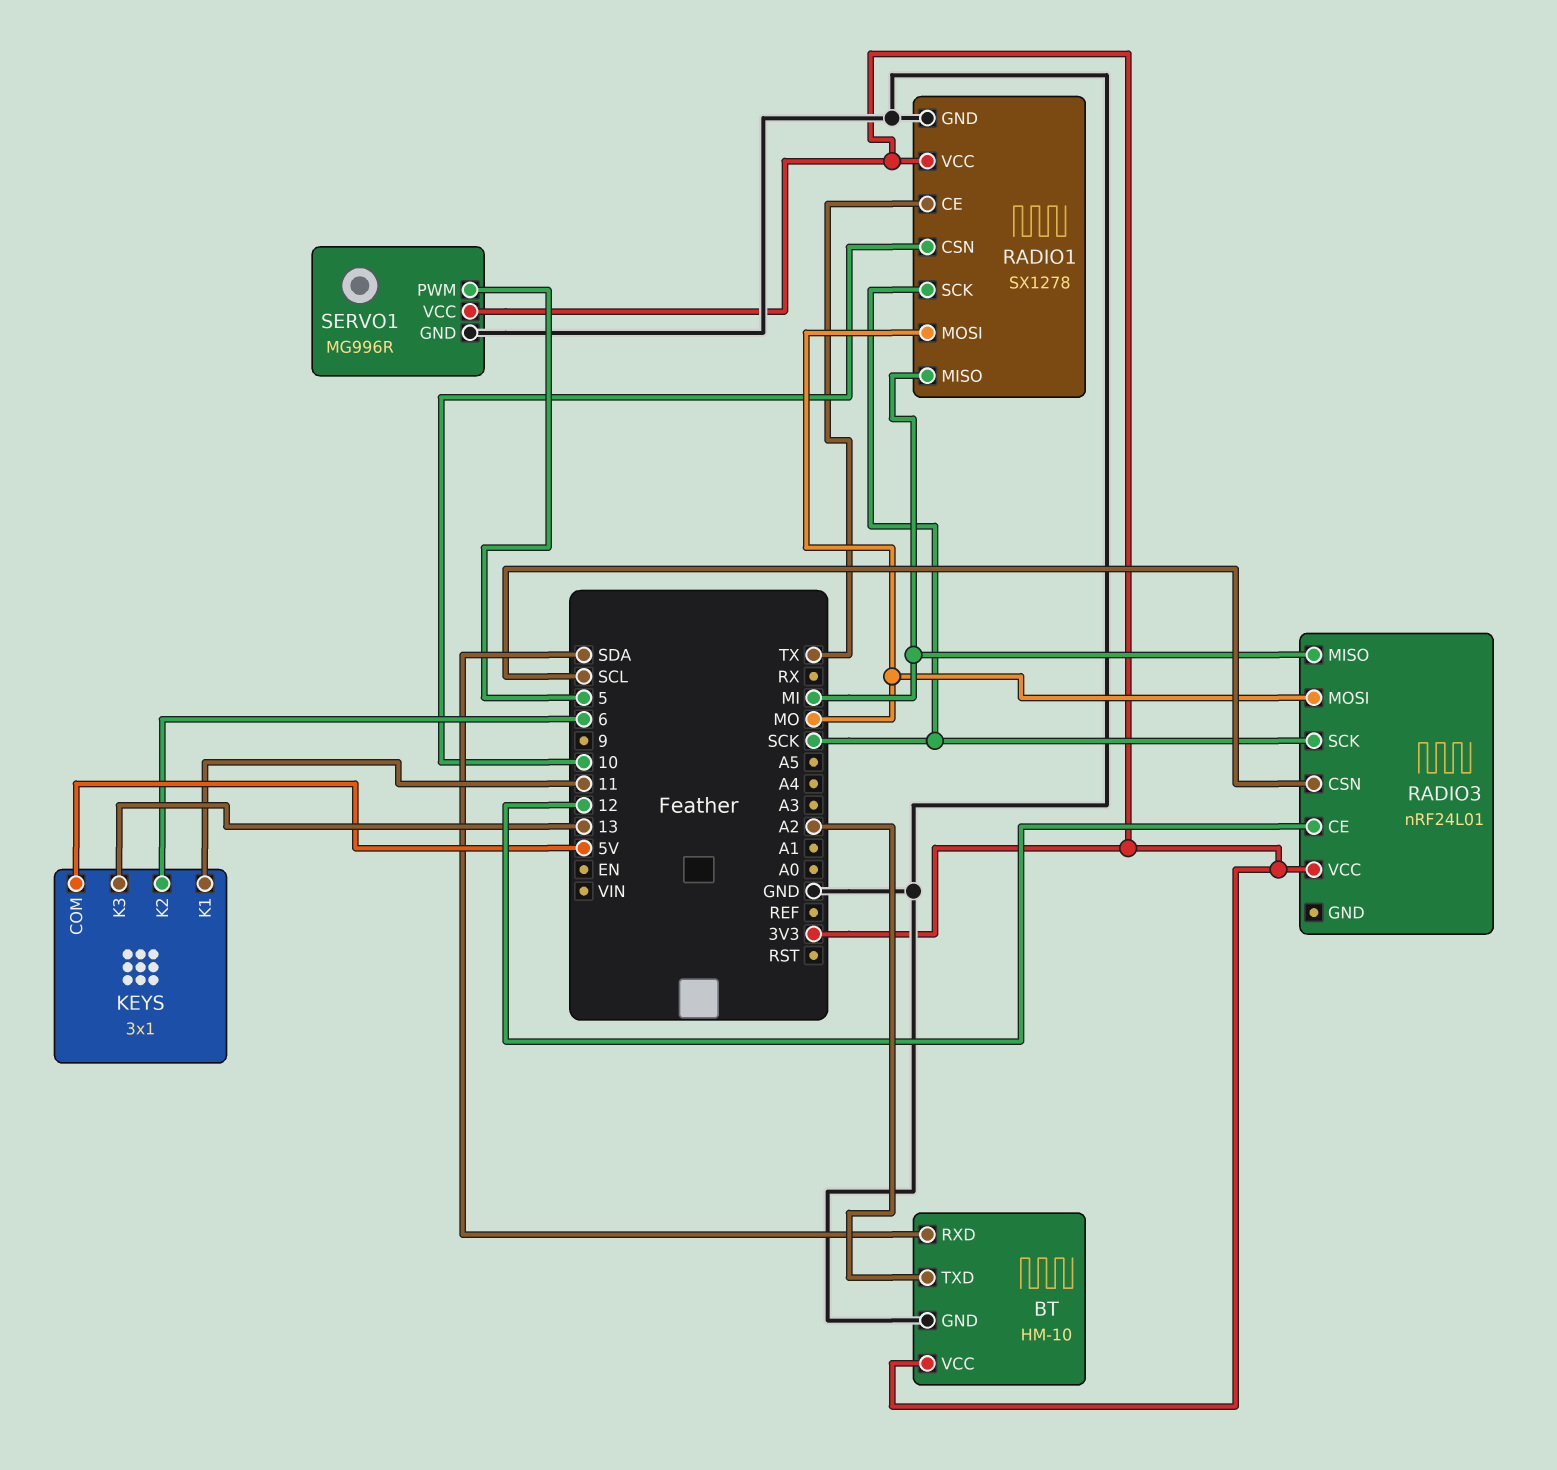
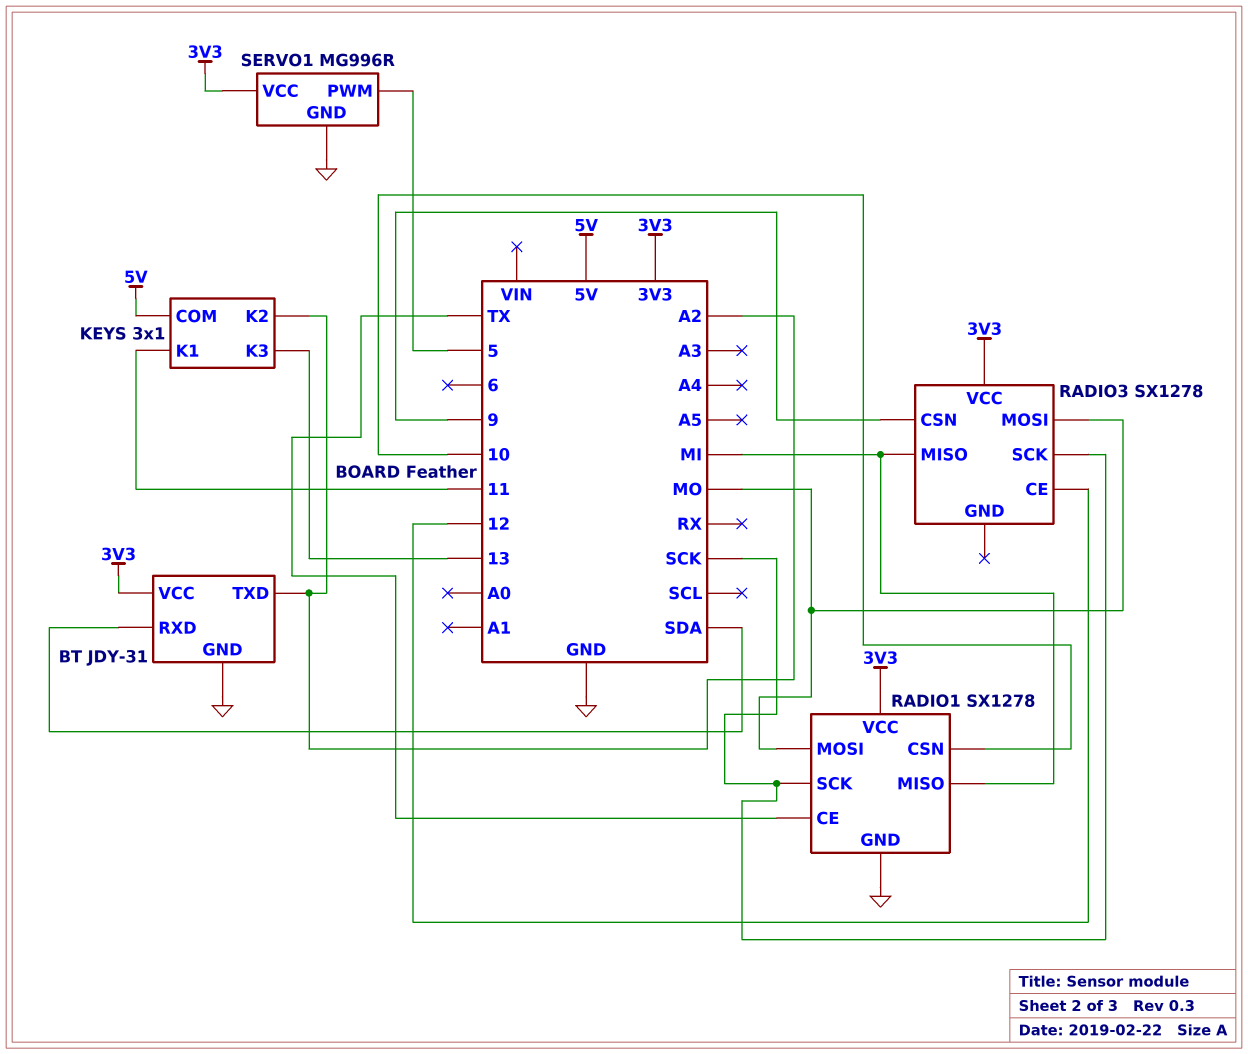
BT: HM-10 -> JDY-31
KEYS pin K2: 6 -> A2
RADIO3: nRF24L01 -> SX1278
RADIO3 pin CSN: SCL -> 9

